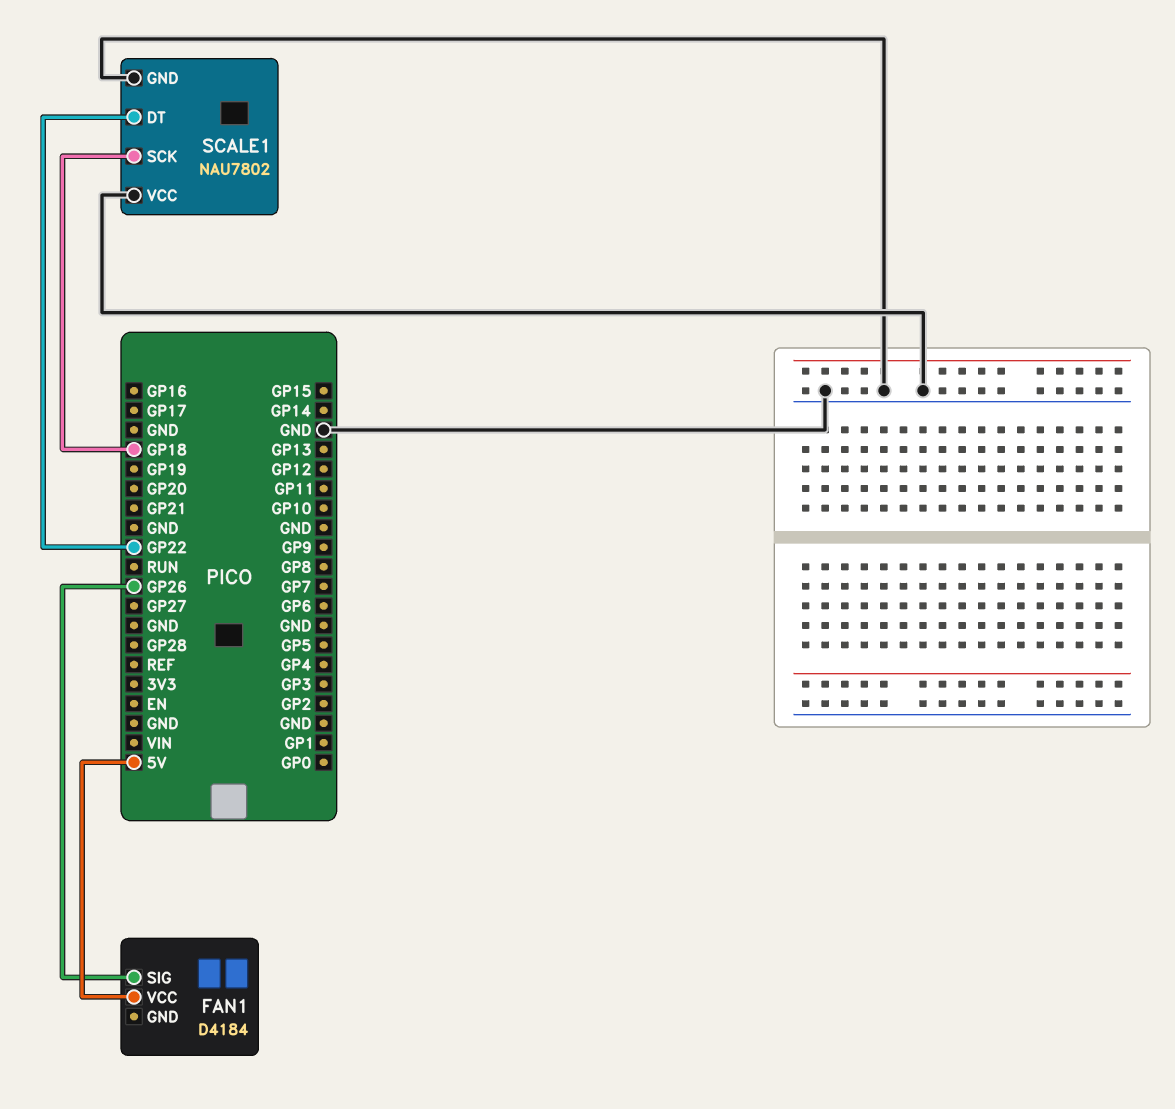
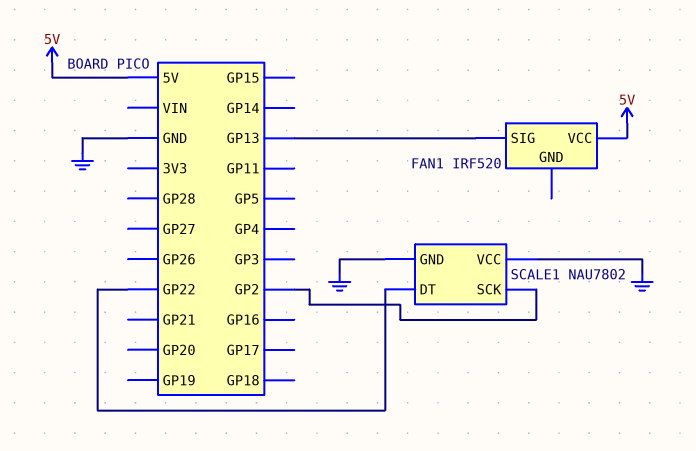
FAN1: D4184 -> IRF520
FAN1 pin SIG: GP26 -> GP13
SCALE1 pin SCK: GP18 -> GP2

